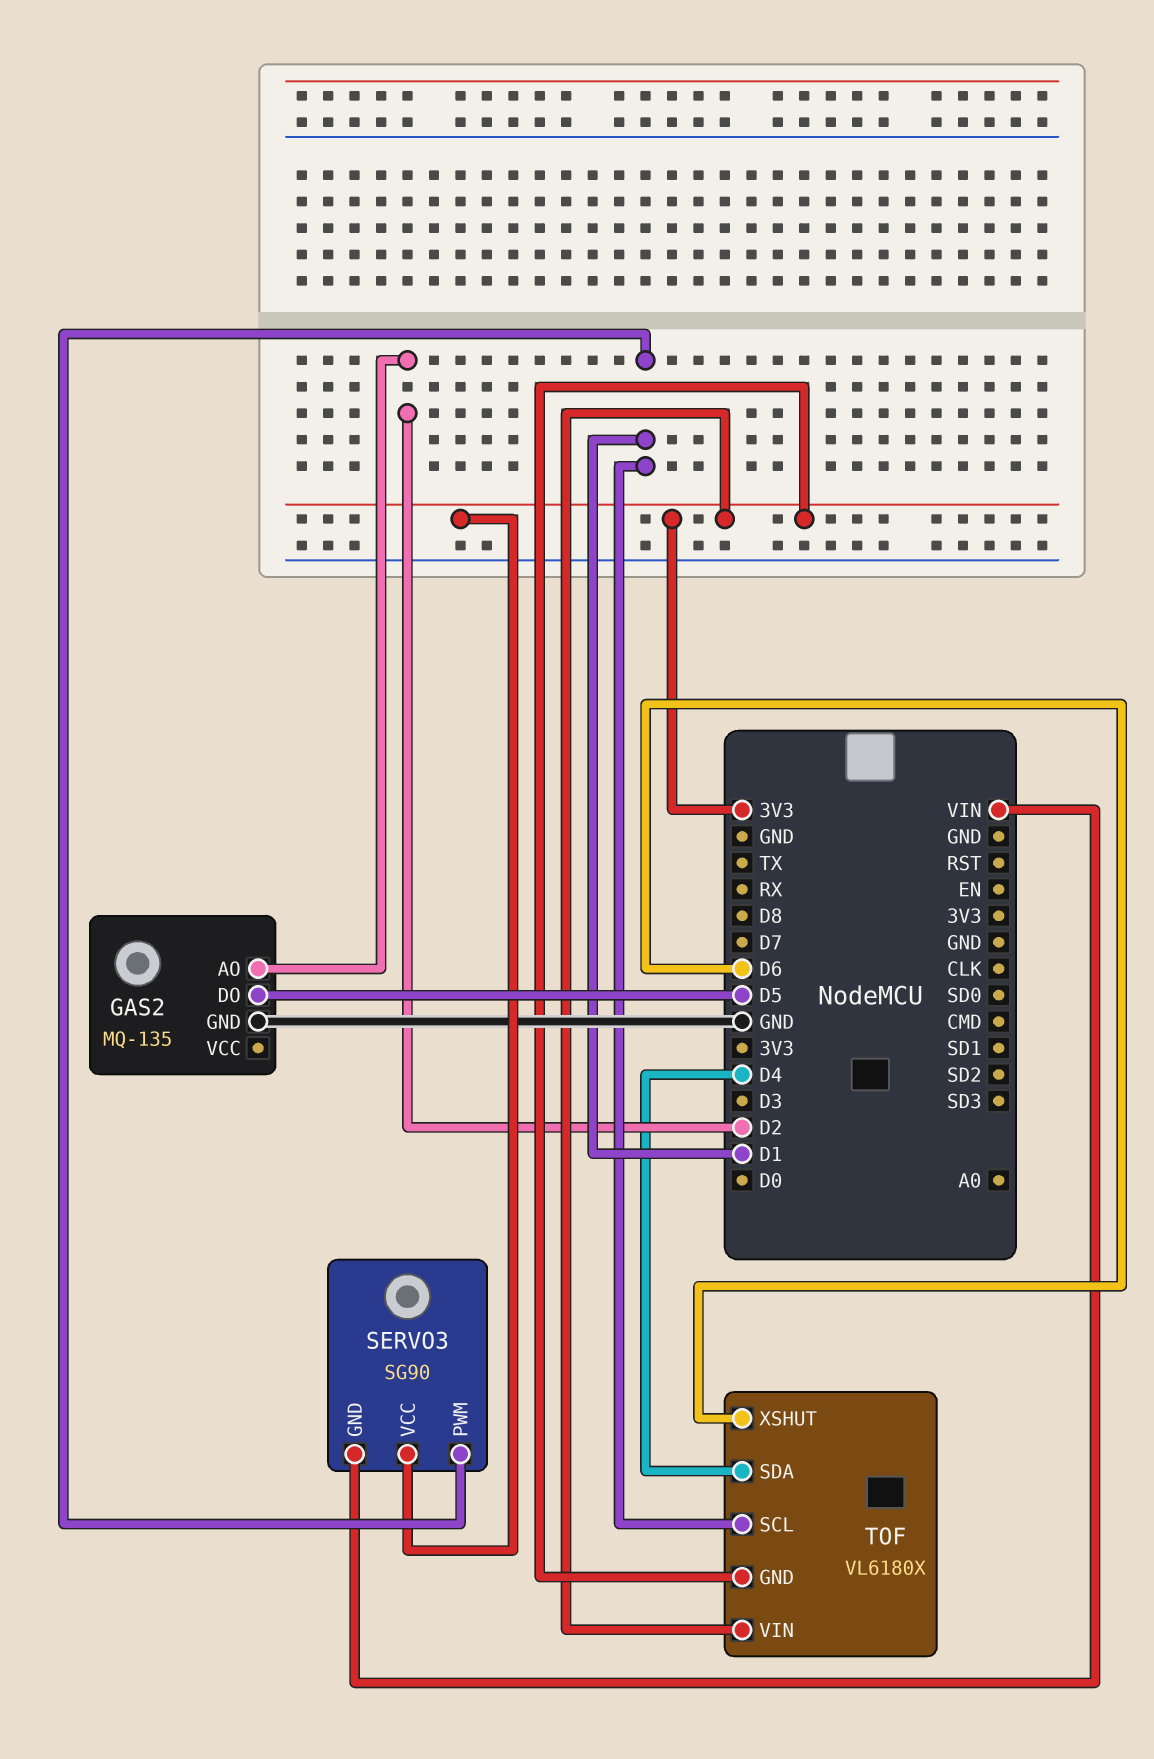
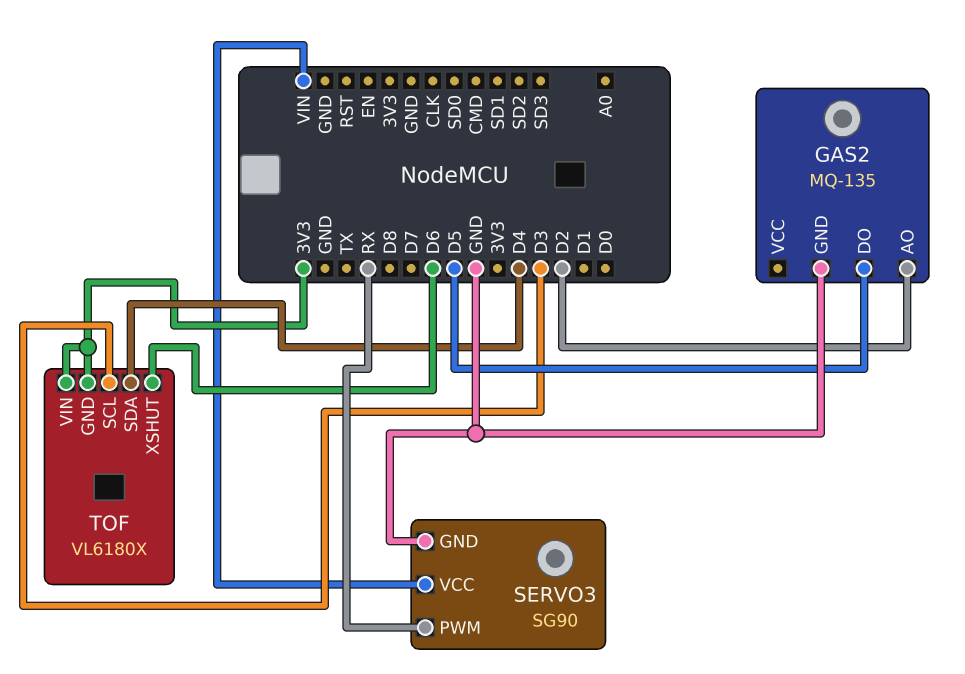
SERVO3 pin GND: VIN -> GND
SERVO3 pin PWM: D1 -> RX
SERVO3 pin VCC: 3V3 -> VIN
TOF pin SCL: D1 -> D3

